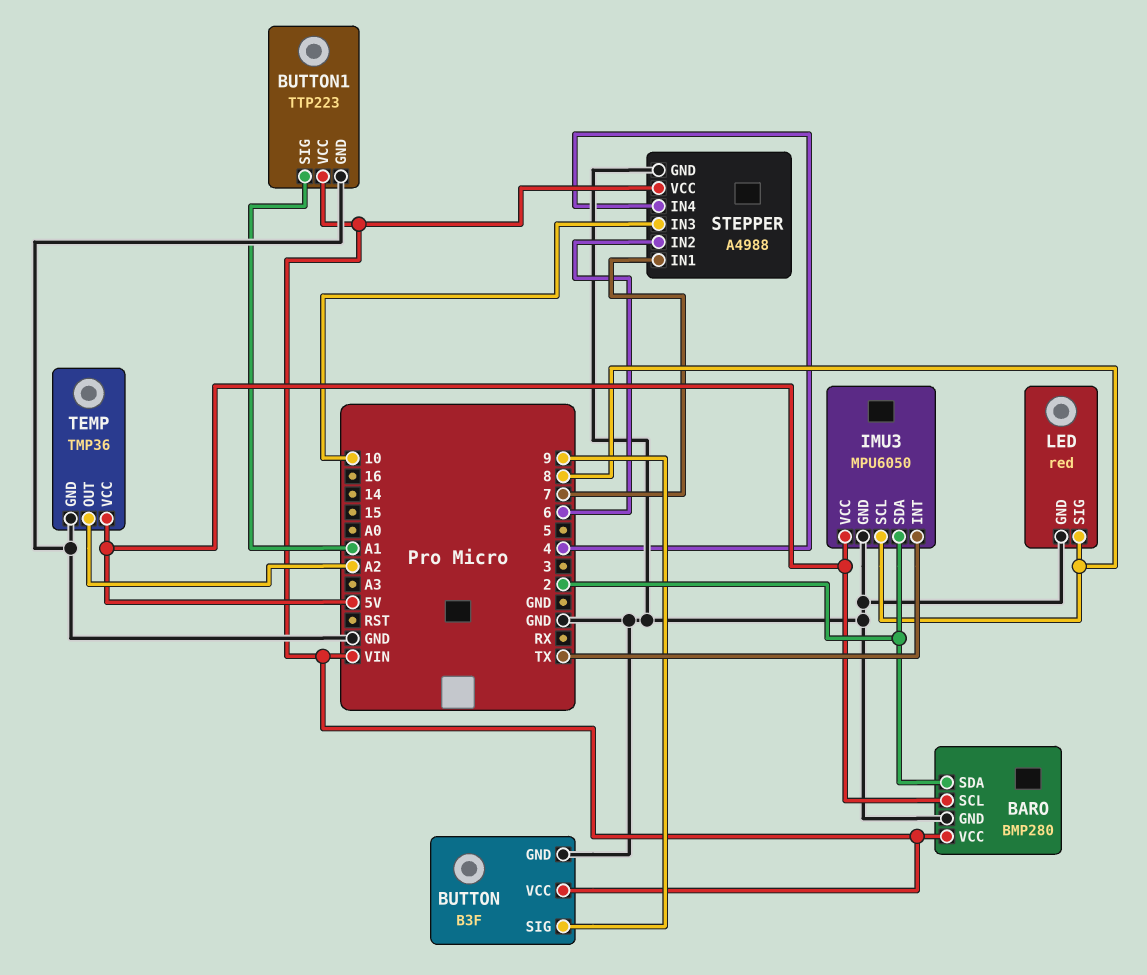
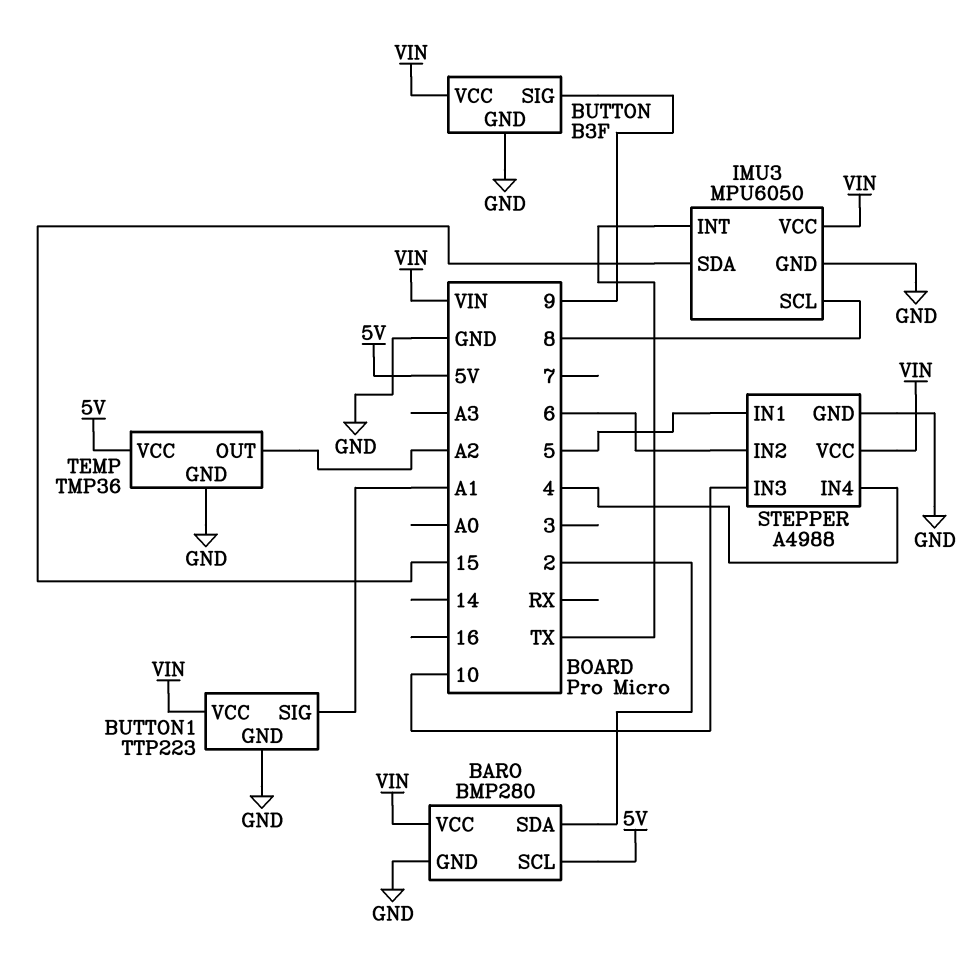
IMU3 pin SDA: 2 -> 15
IMU3 pin VCC: 5V -> VIN
LED: red -> none
LED pin GND: GND -> none
LED pin SIG: 8 -> none
STEPPER pin IN1: 7 -> 5

